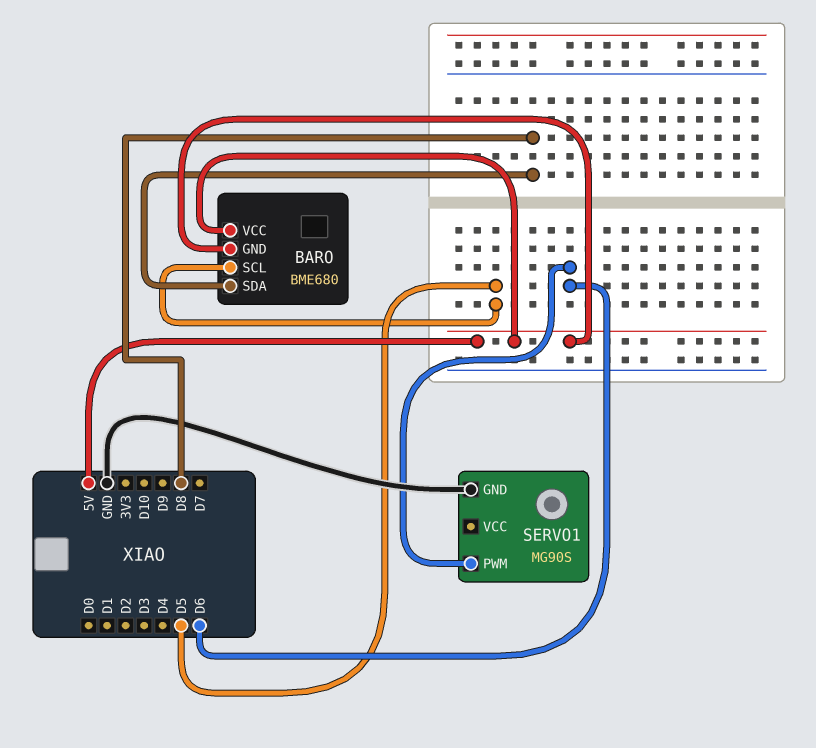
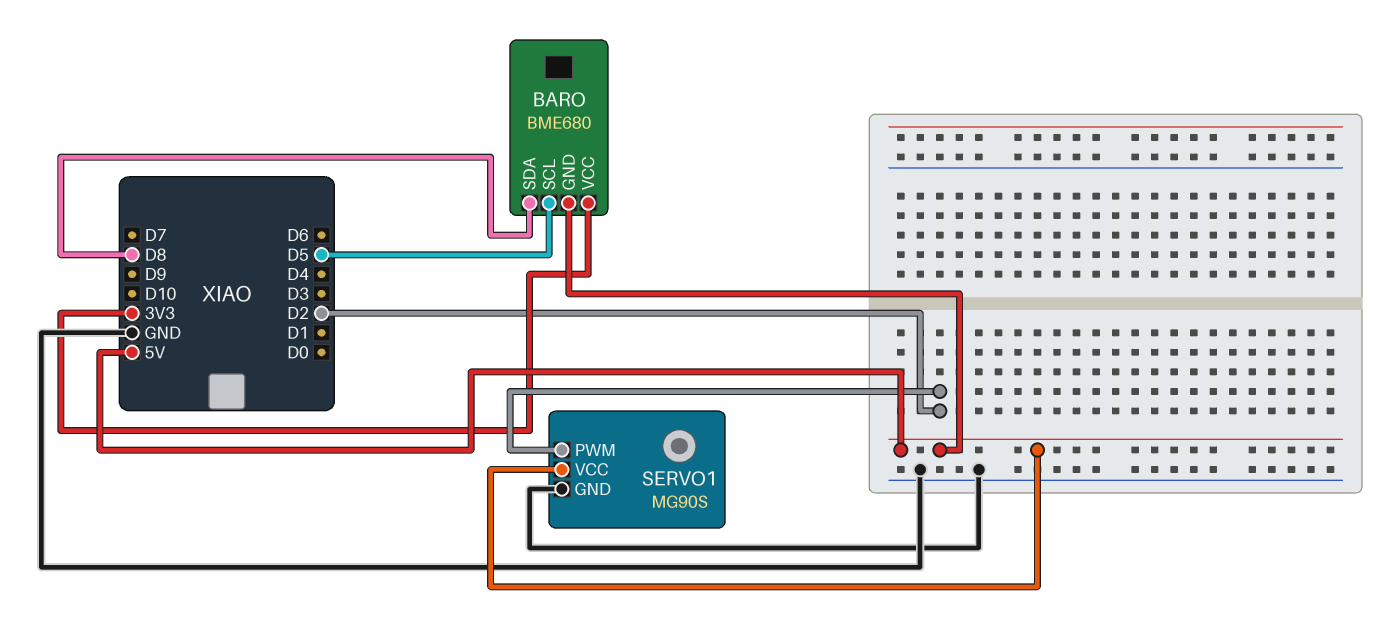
BARO pin VCC: 5V -> 3V3
SERVO1 pin PWM: D6 -> D2
SERVO1 pin VCC: none -> 5V

